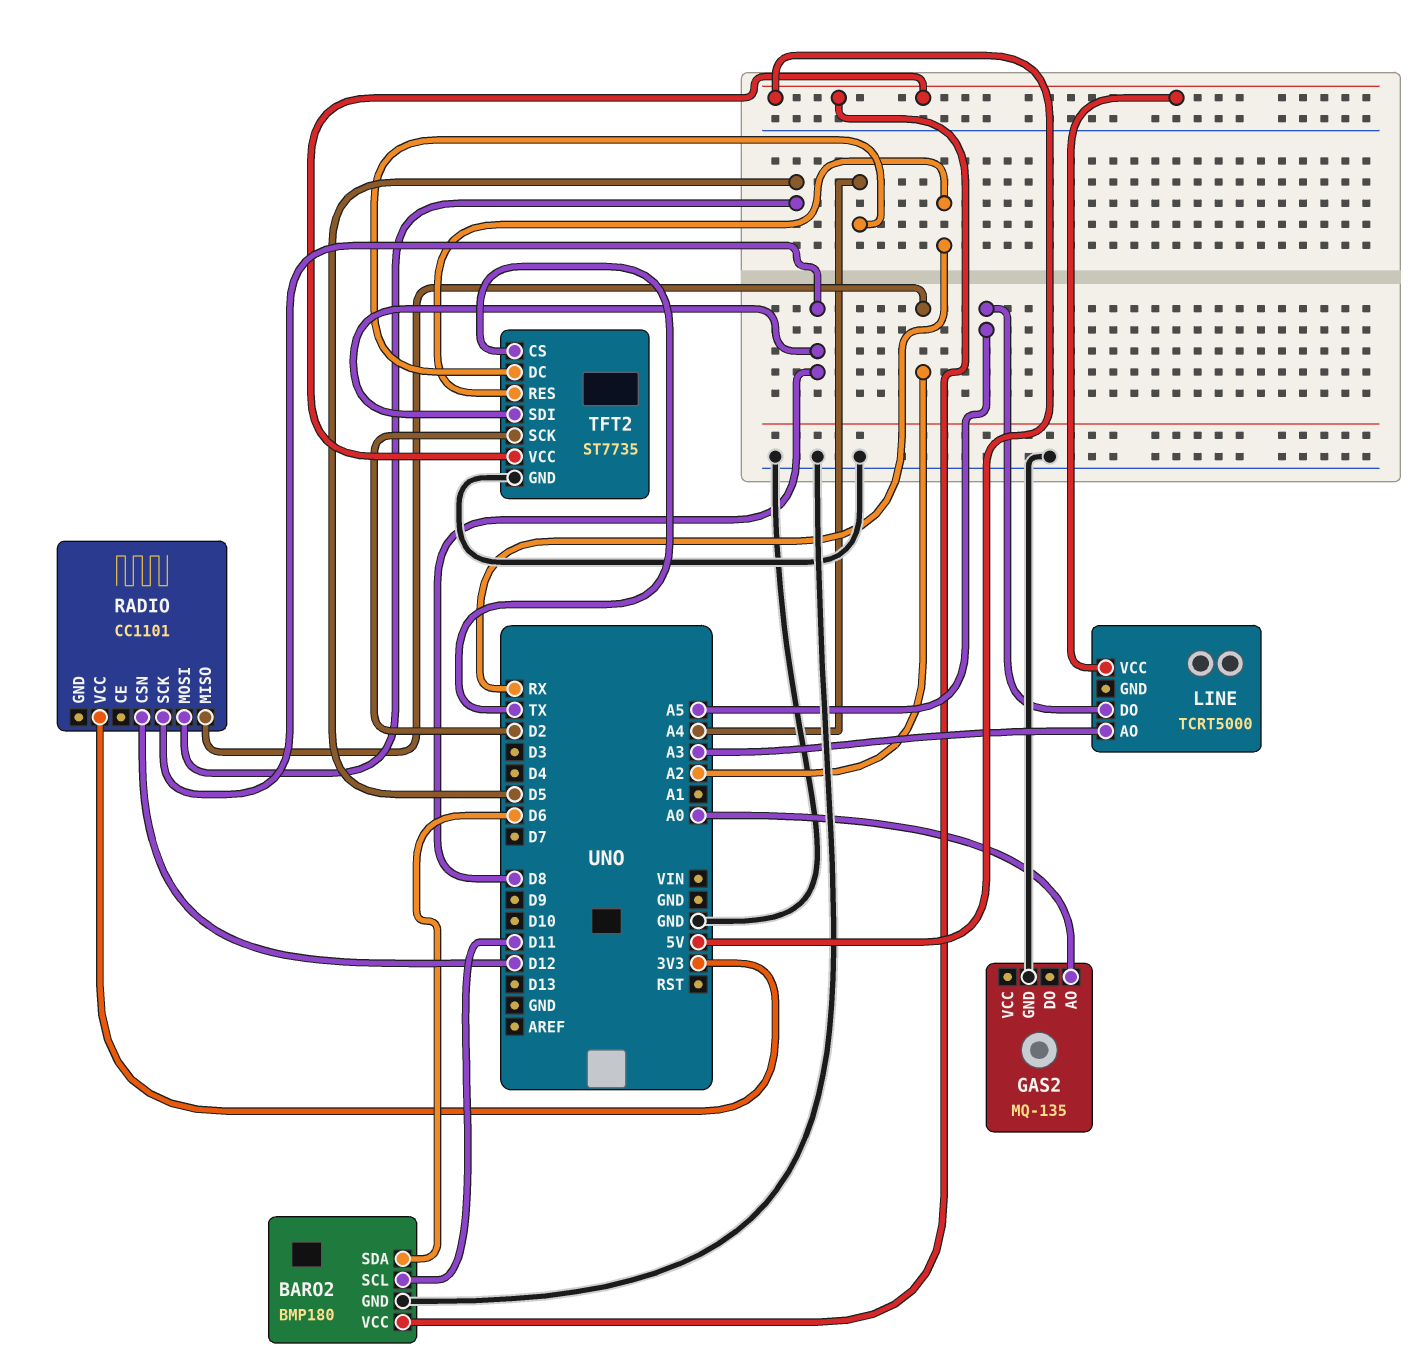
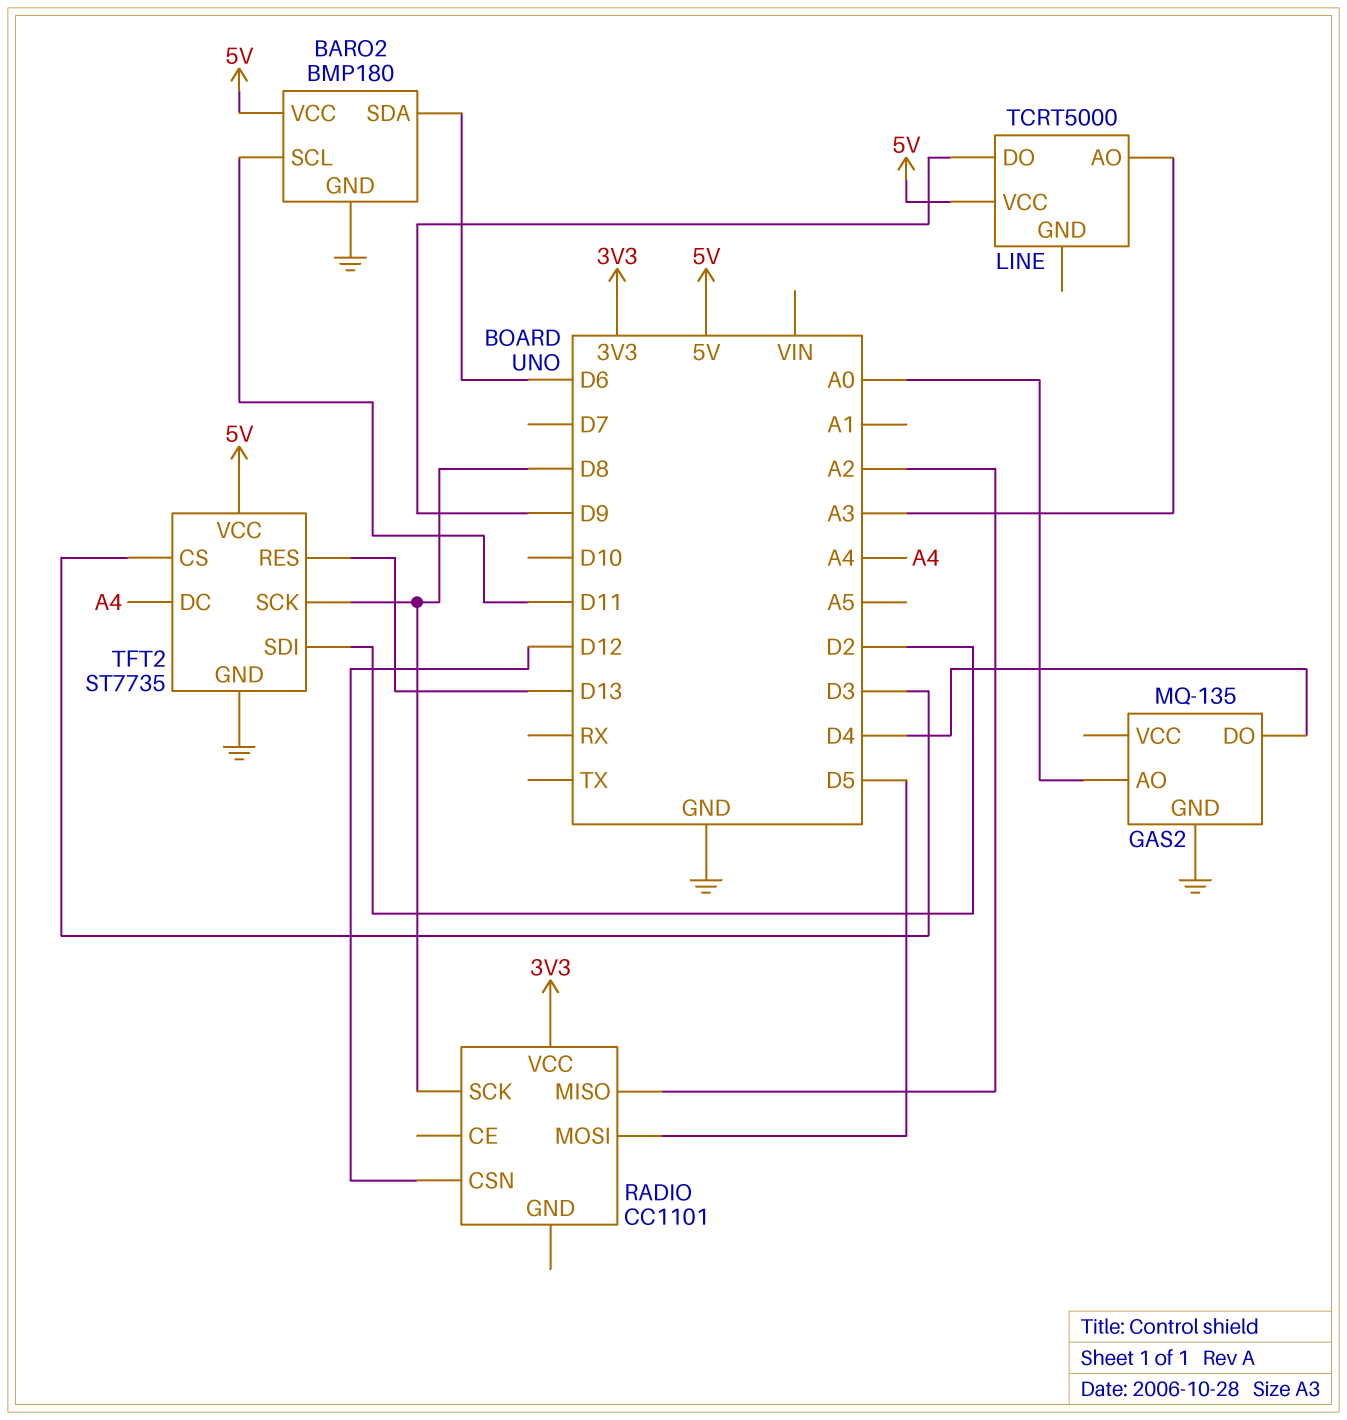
GAS2 pin DO: none -> D4
LINE pin DO: A5 -> D9
TFT2 pin CS: TX -> D3
TFT2 pin RES: RX -> D13
TFT2 pin SCK: D2 -> D8
TFT2 pin SDI: D8 -> D2

